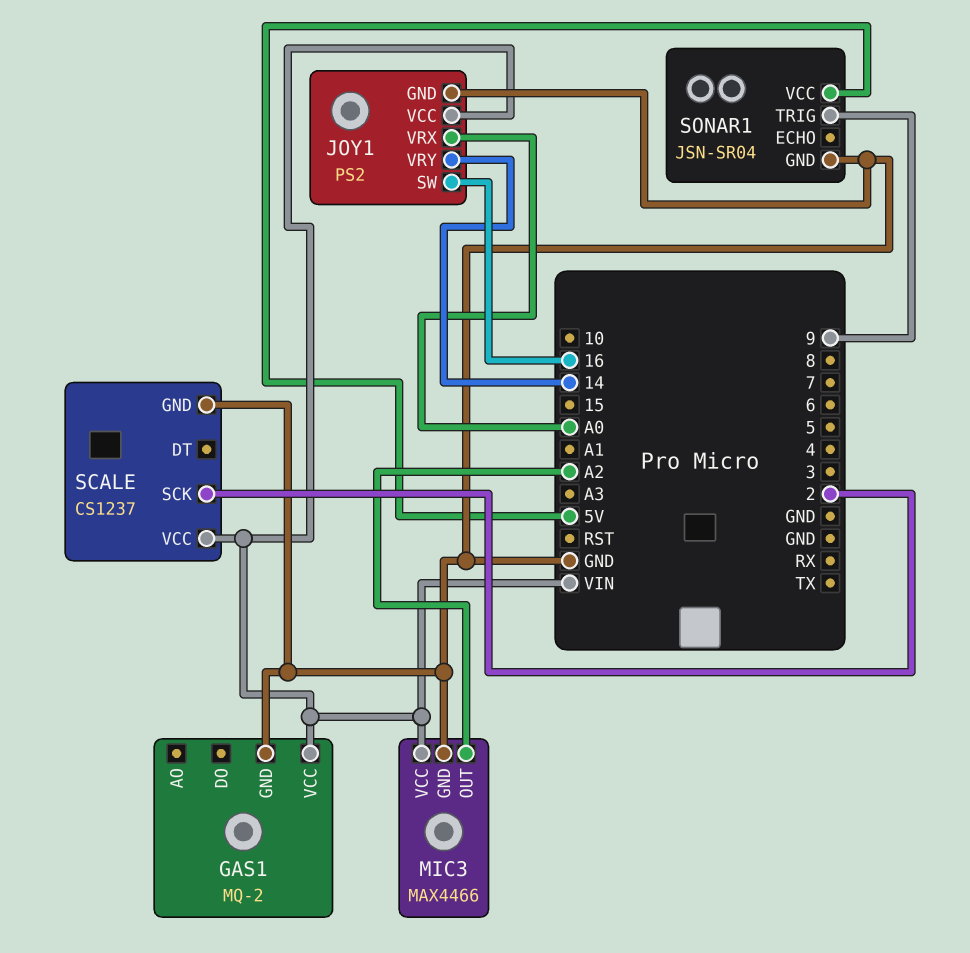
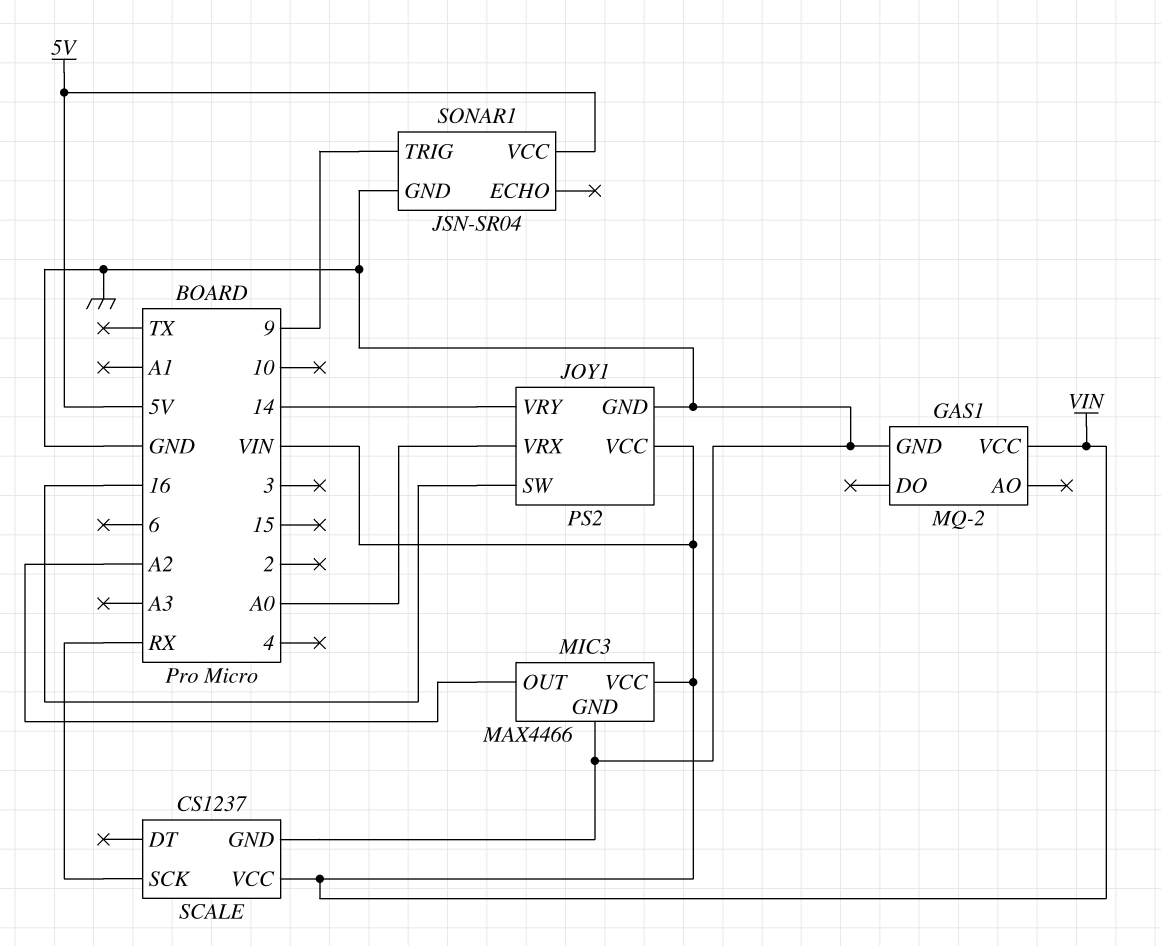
SCALE pin SCK: 2 -> RX

